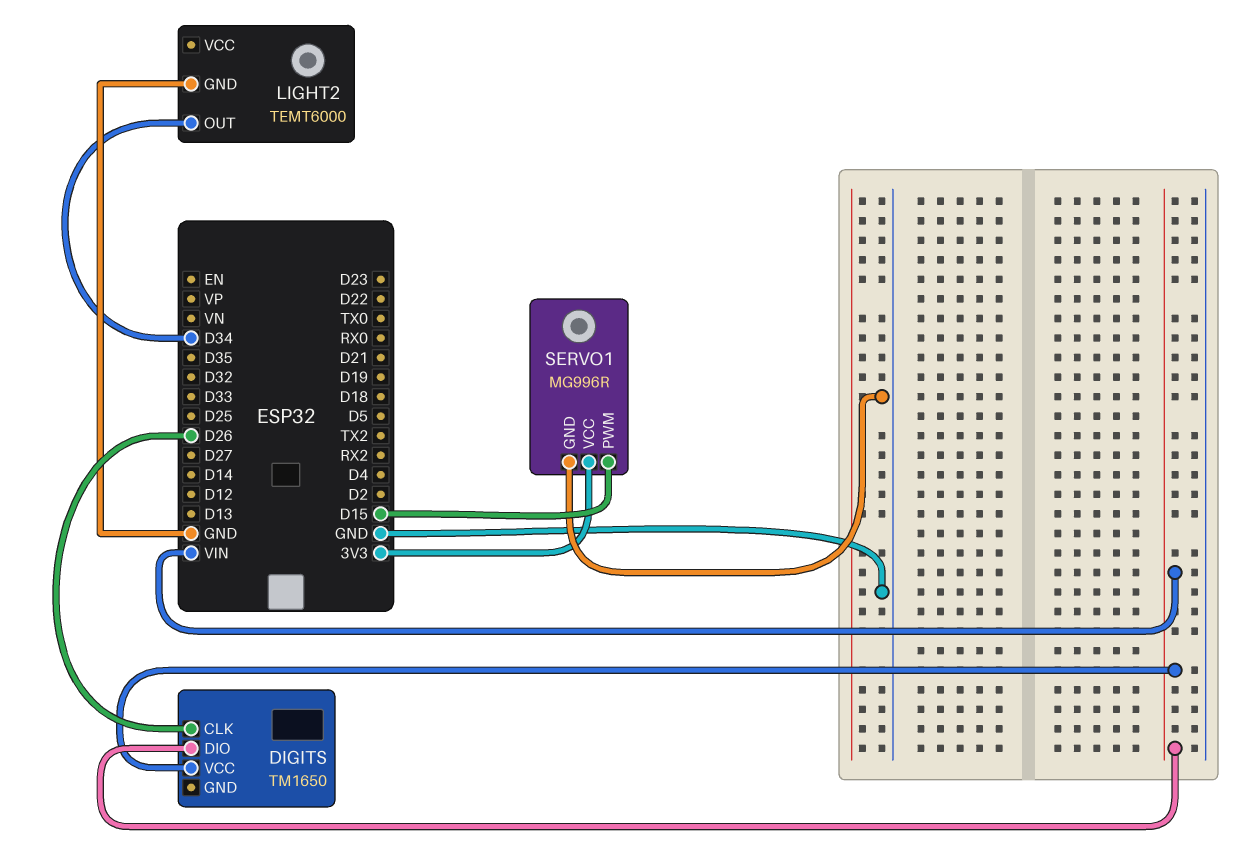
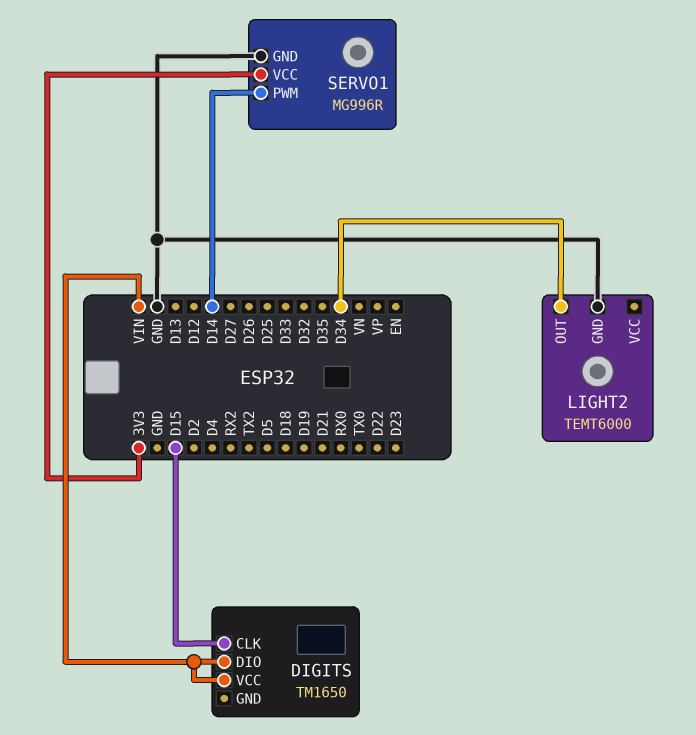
DIGITS pin CLK: D26 -> D15
SERVO1 pin PWM: D15 -> D14

